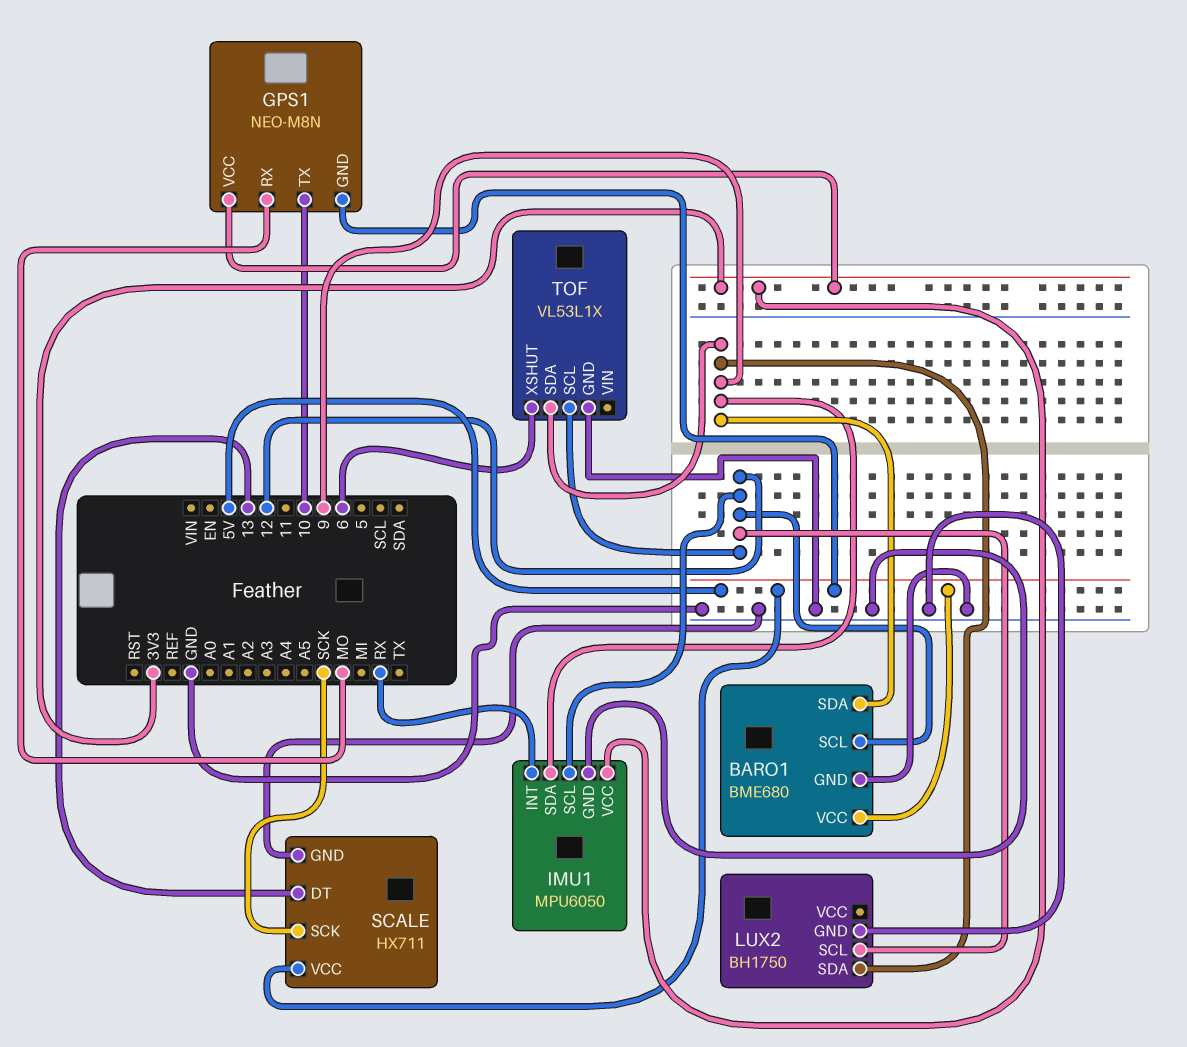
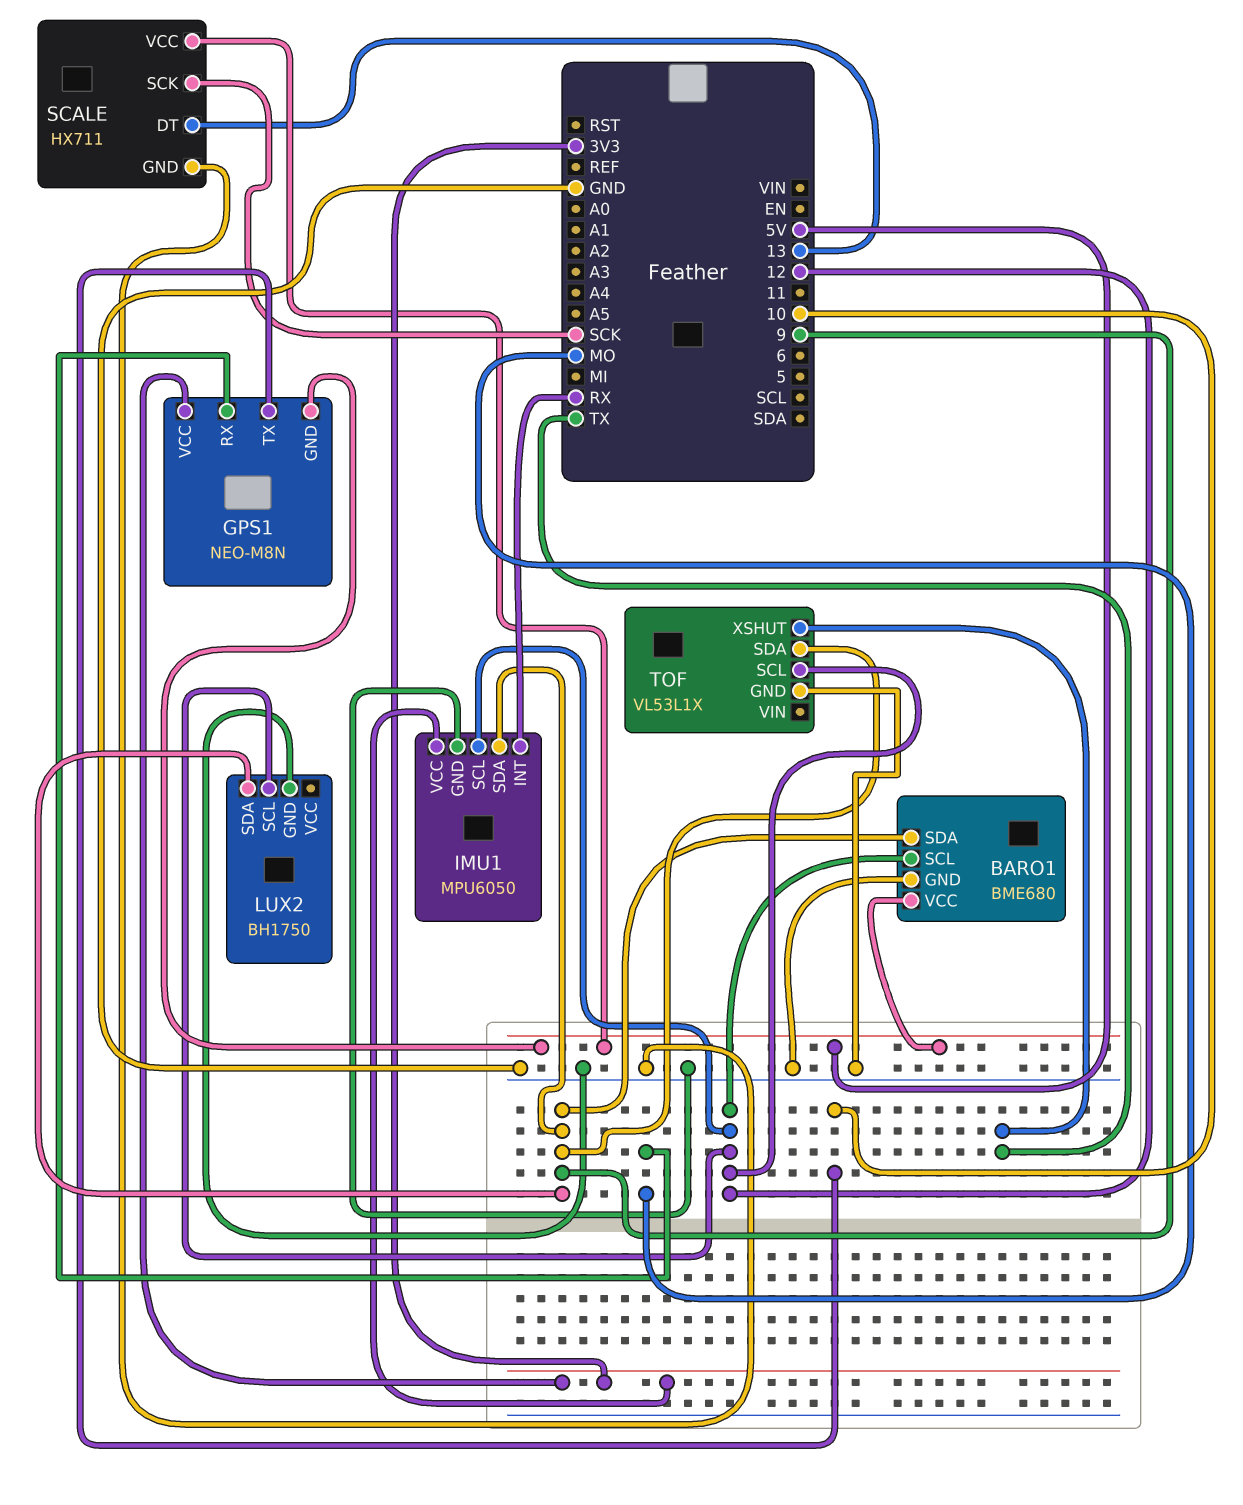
TOF pin XSHUT: 6 -> TX

